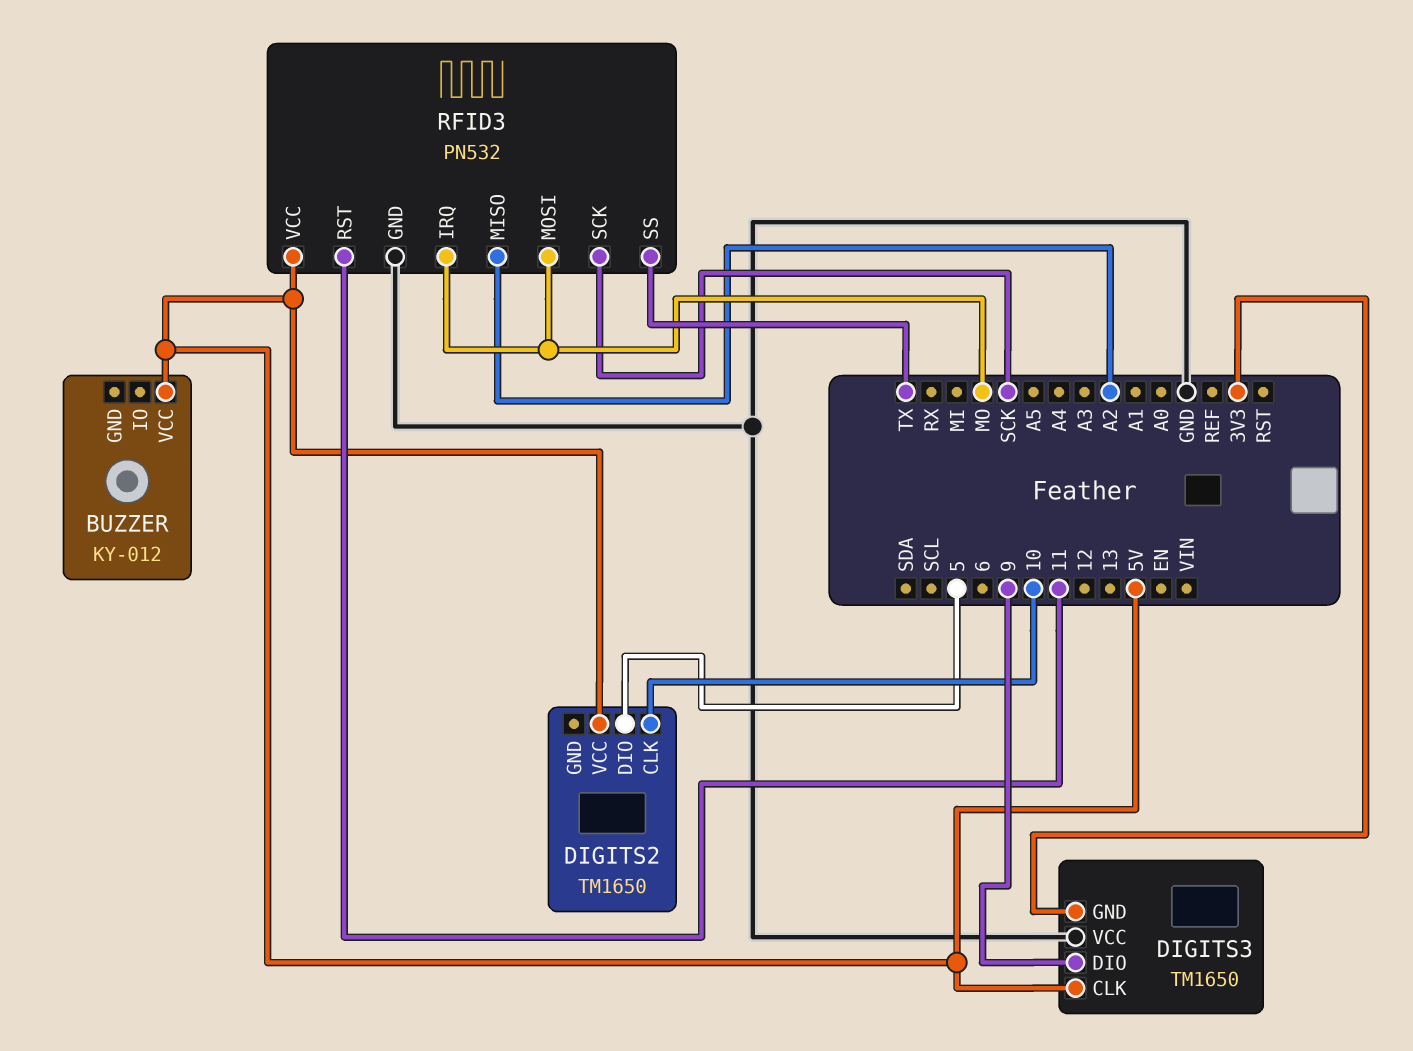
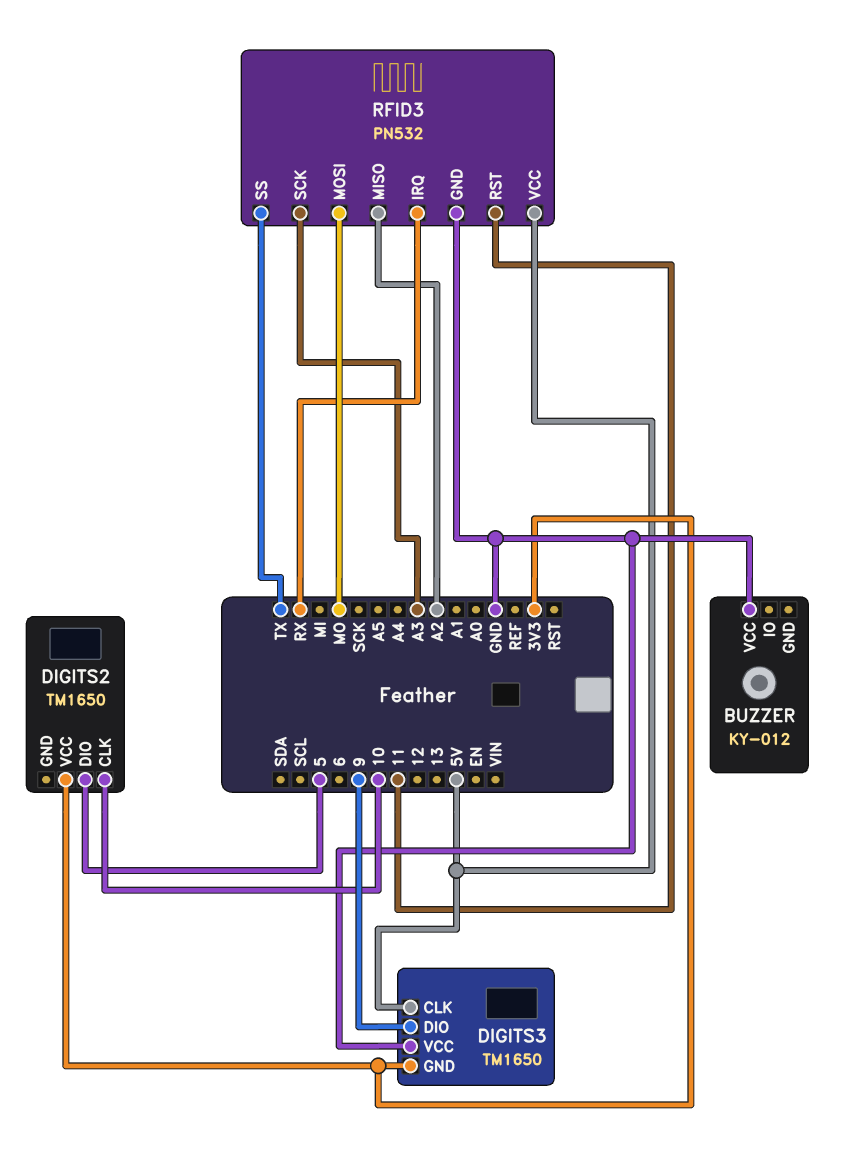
BUZZER pin VCC: 5V -> GND
DIGITS2 pin VCC: 5V -> 3V3
RFID3 pin IRQ: MO -> RX
RFID3 pin SCK: SCK -> A3

